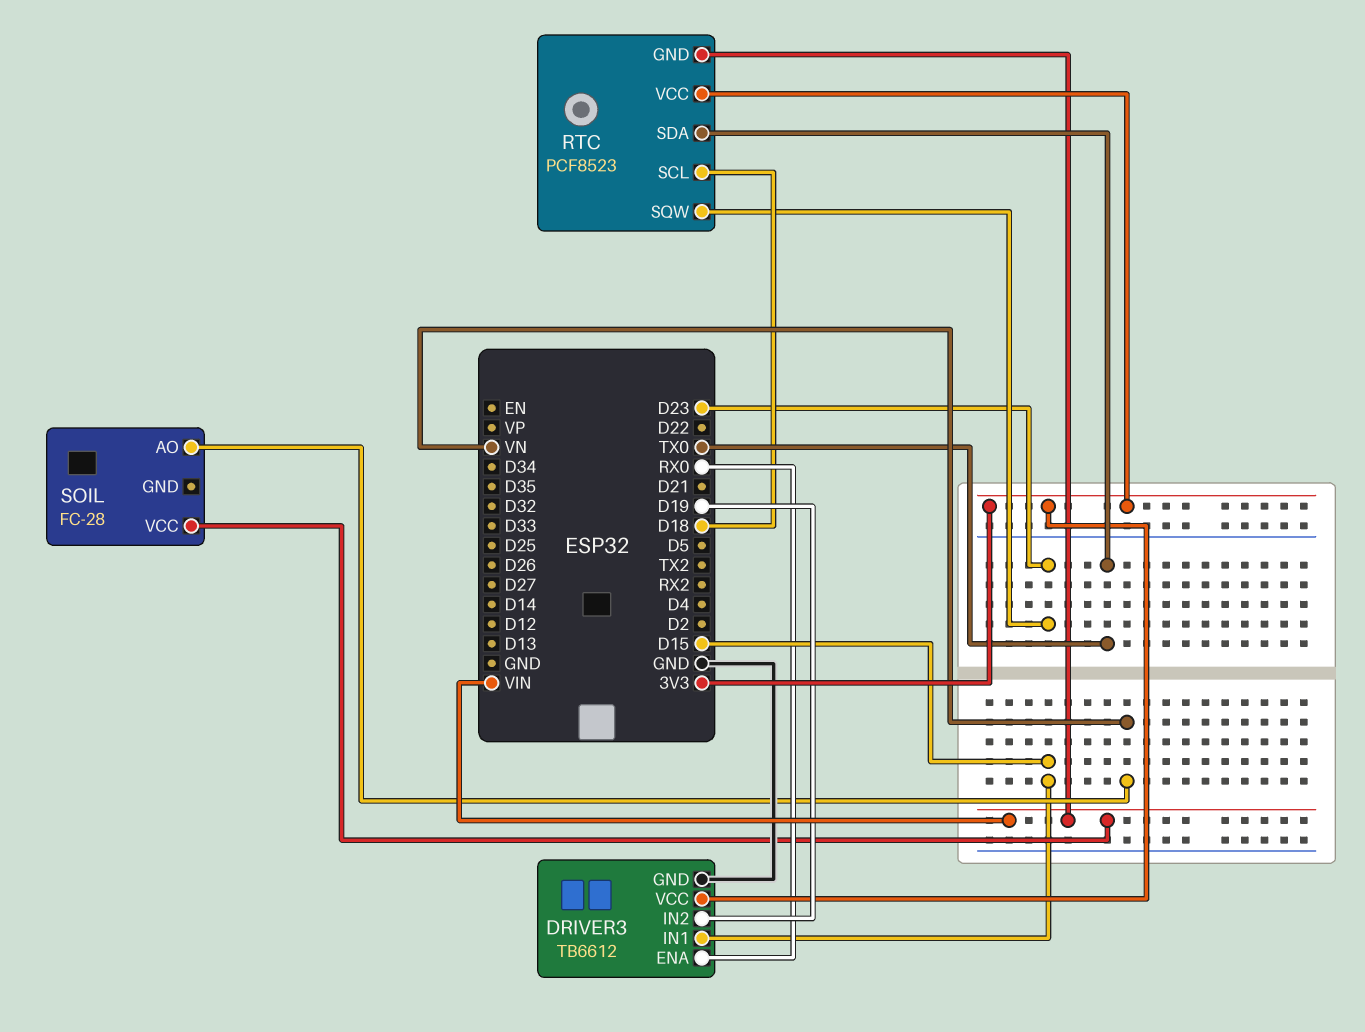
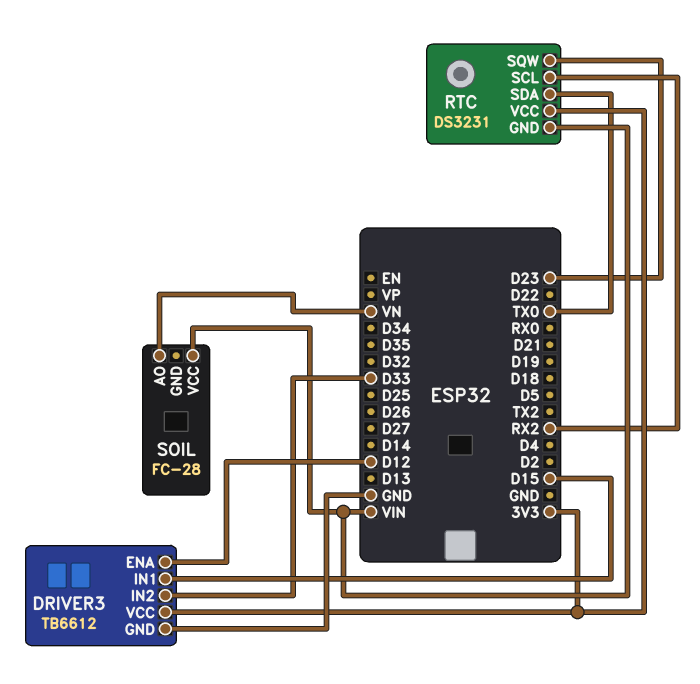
DRIVER3 pin ENA: RX0 -> D12
DRIVER3 pin IN2: D19 -> D33
RTC: PCF8523 -> DS3231
RTC pin SCL: D18 -> RX2

